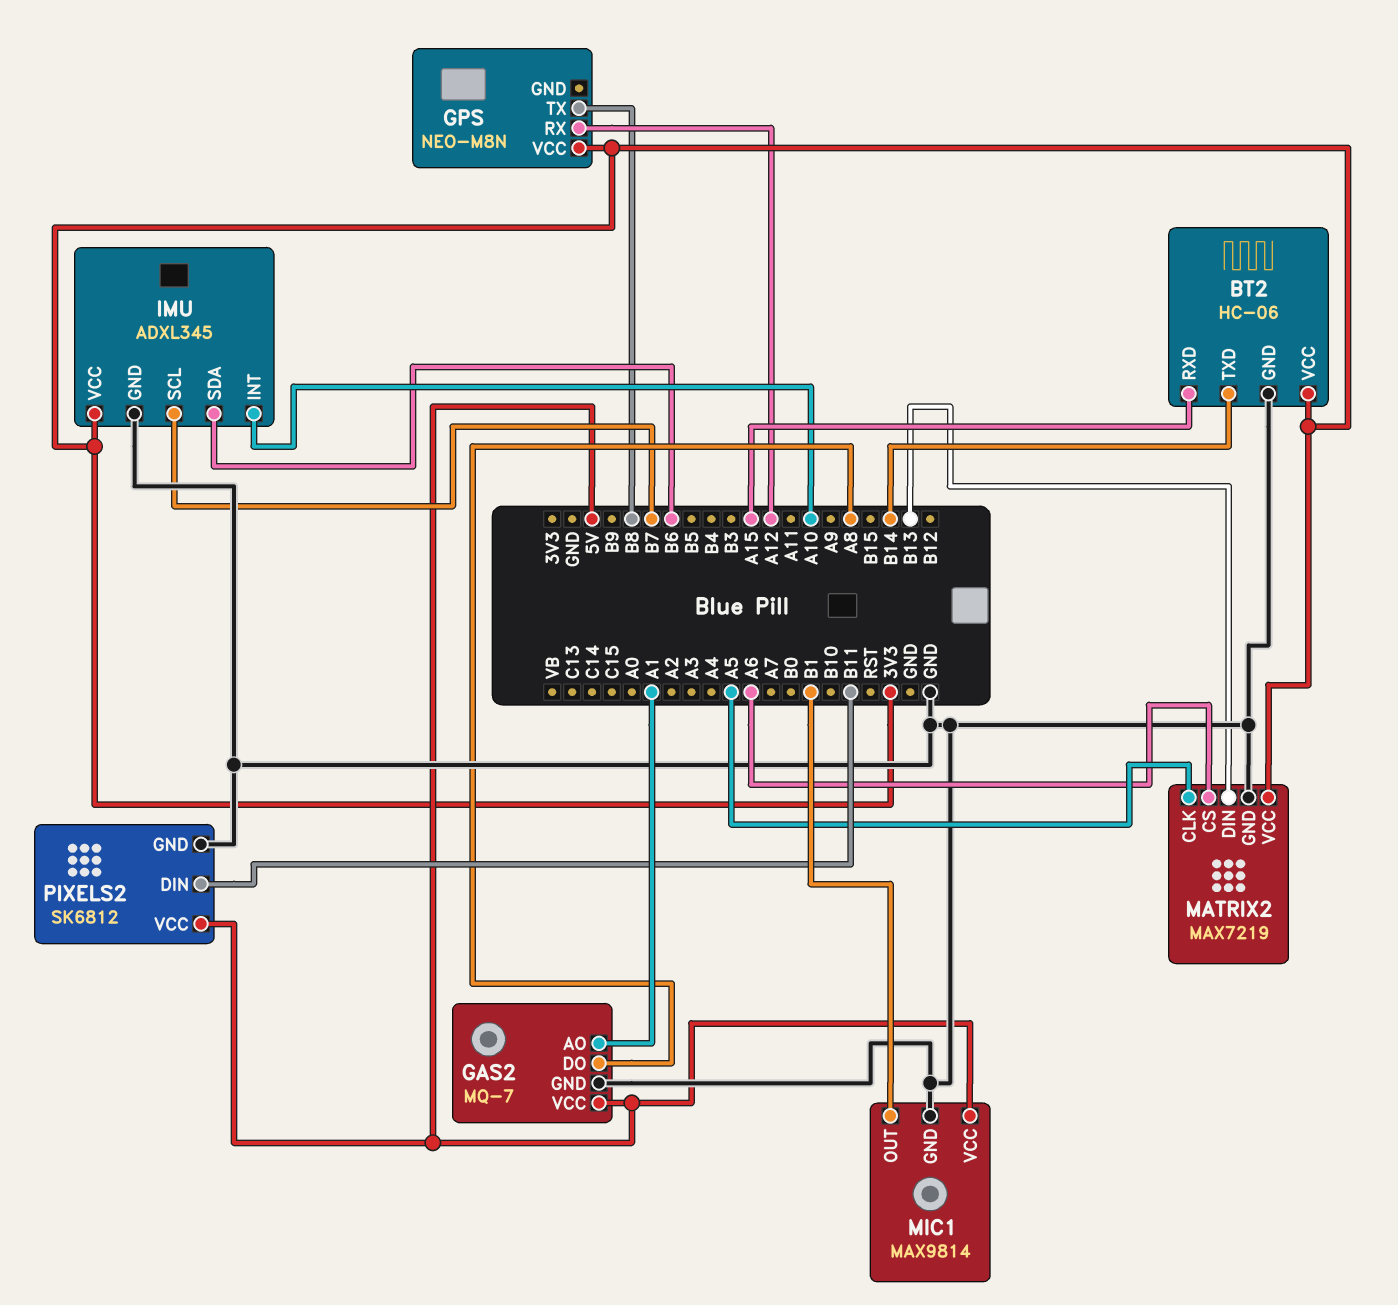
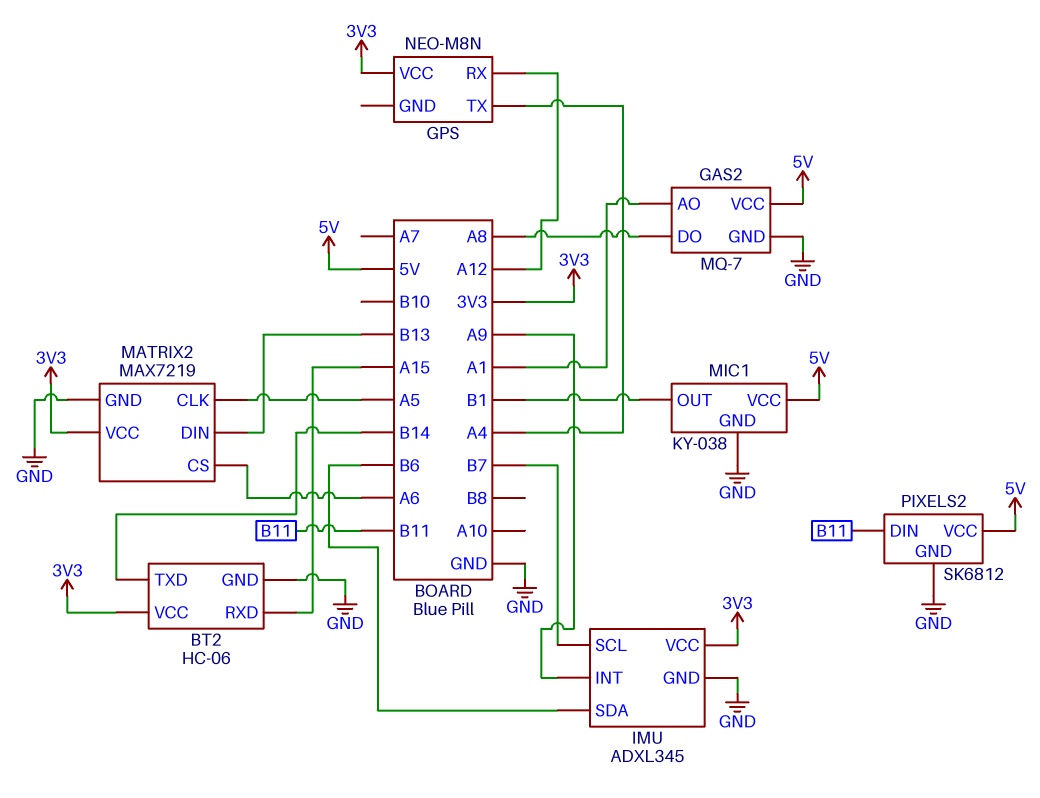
GPS pin TX: B8 -> A4
IMU pin INT: A10 -> A9
MIC1: MAX9814 -> KY-038

